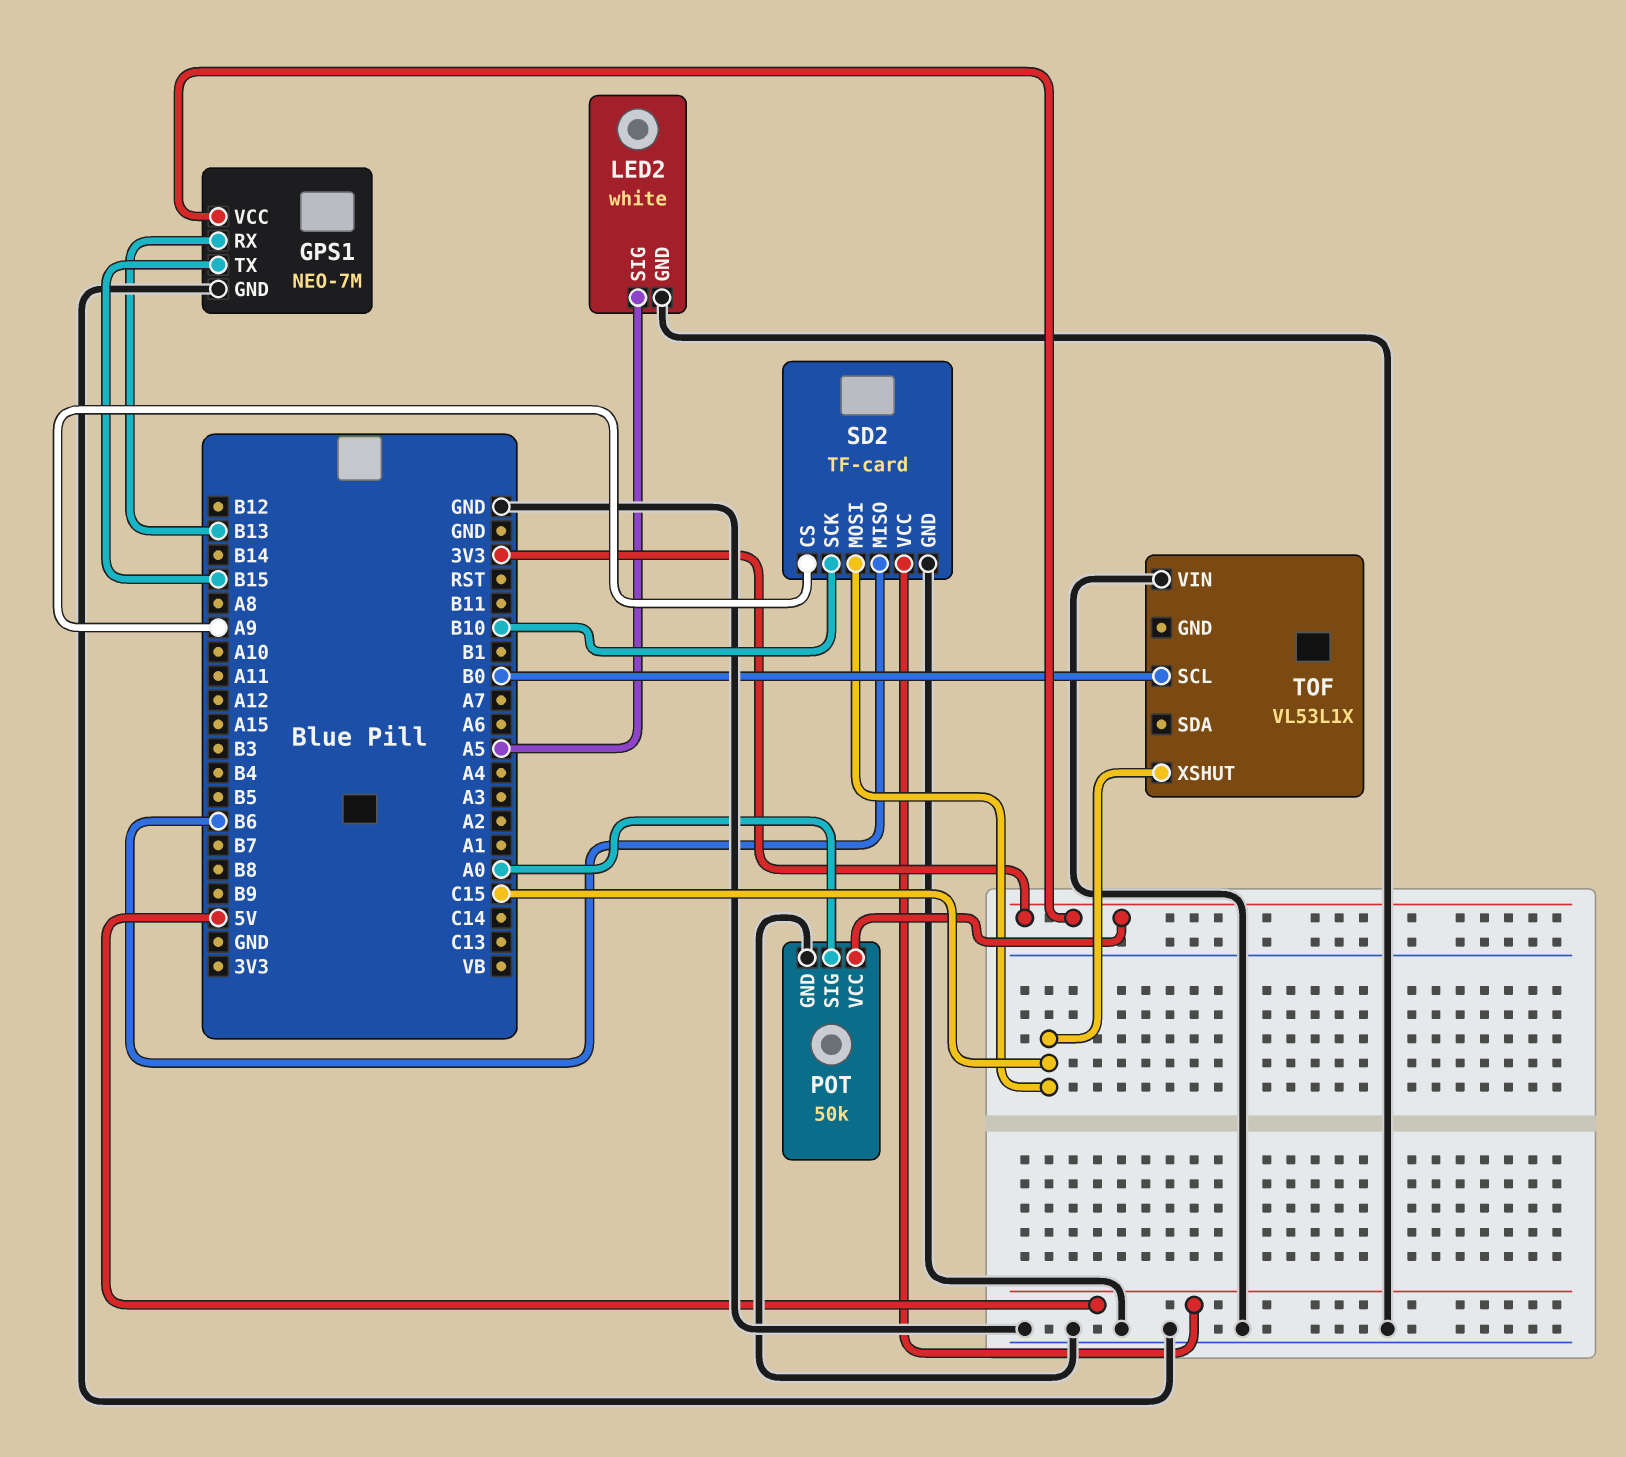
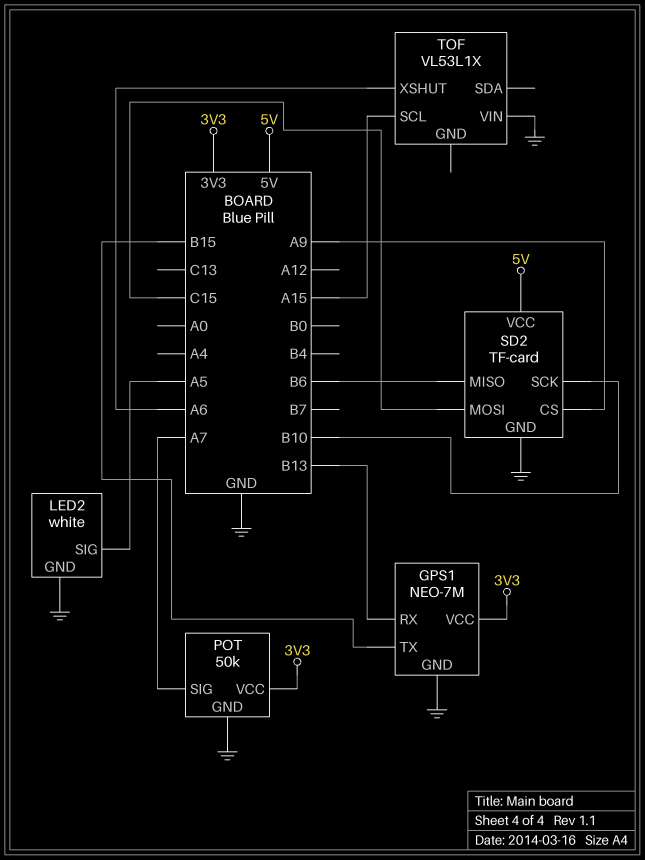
POT pin SIG: A0 -> A7
TOF pin SCL: B0 -> A15
TOF pin XSHUT: C15 -> A6

